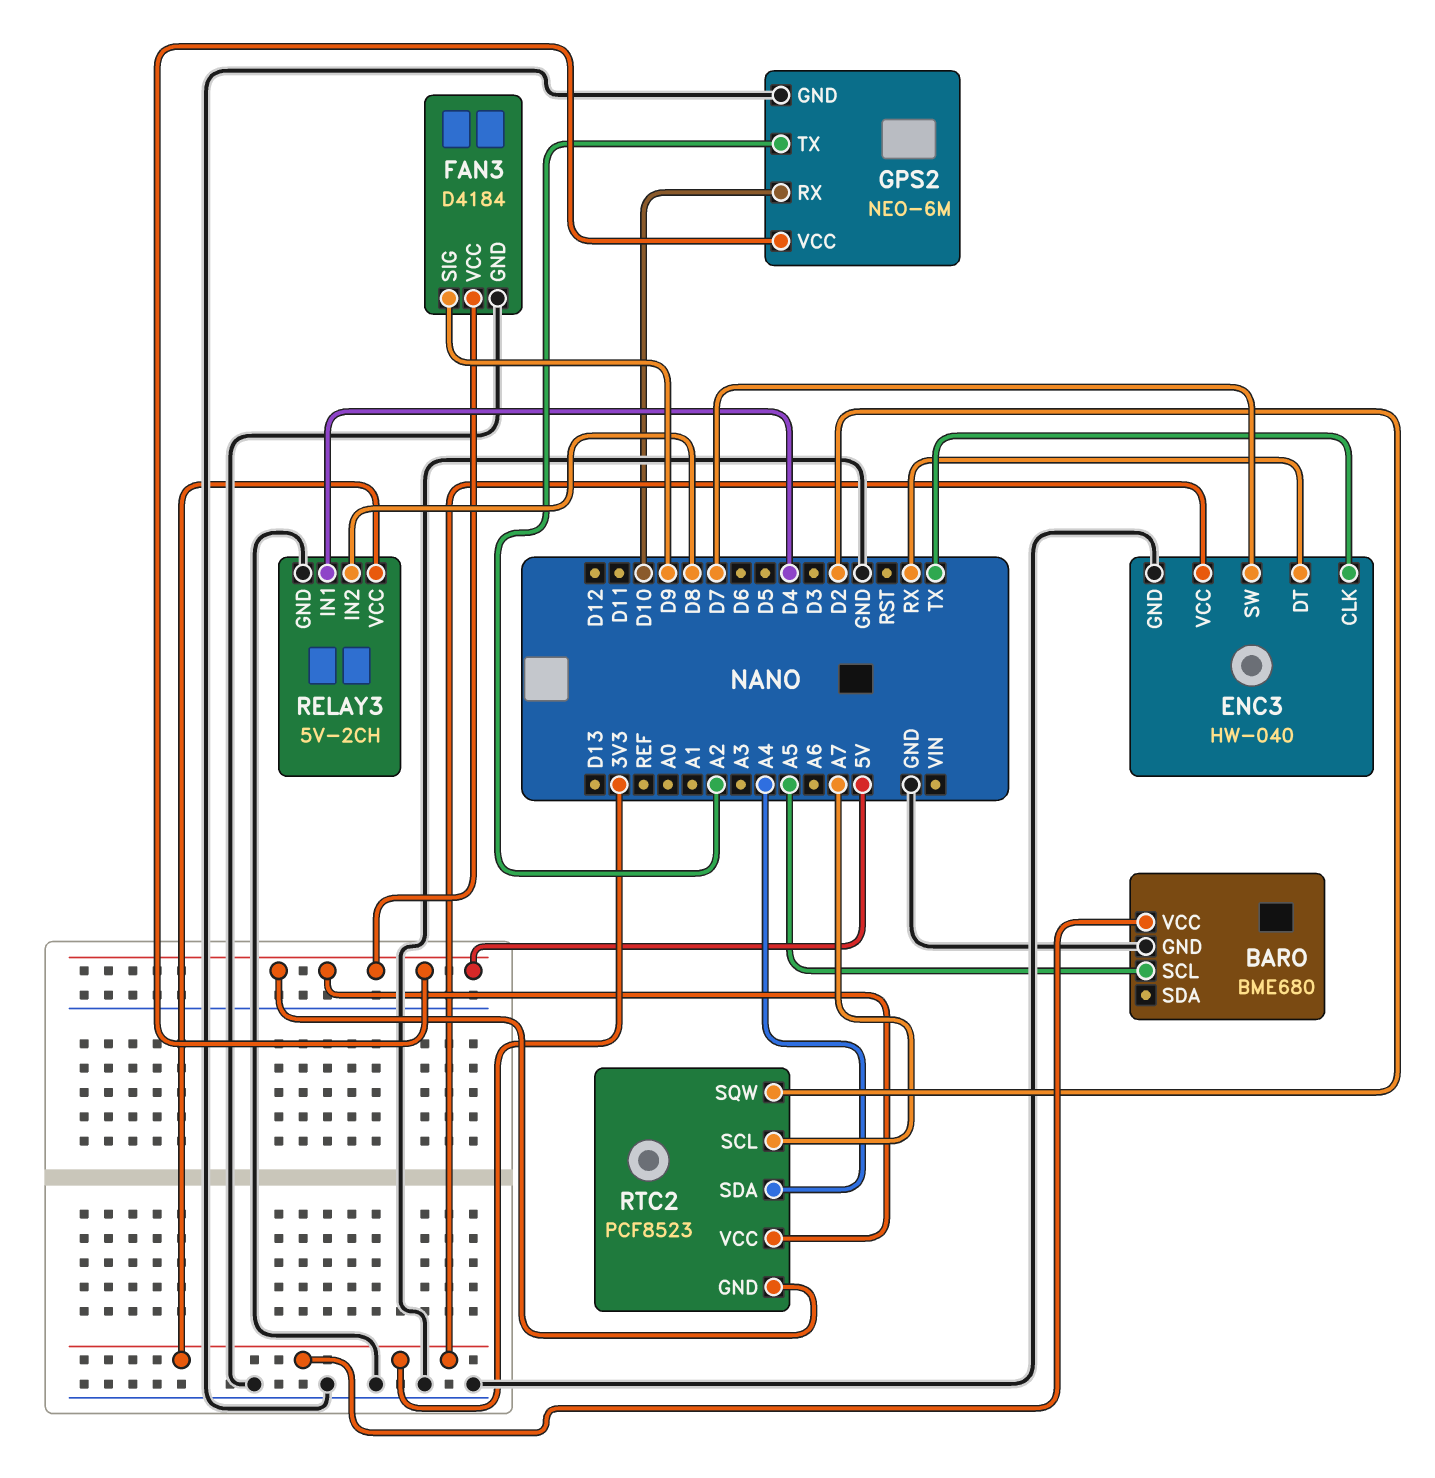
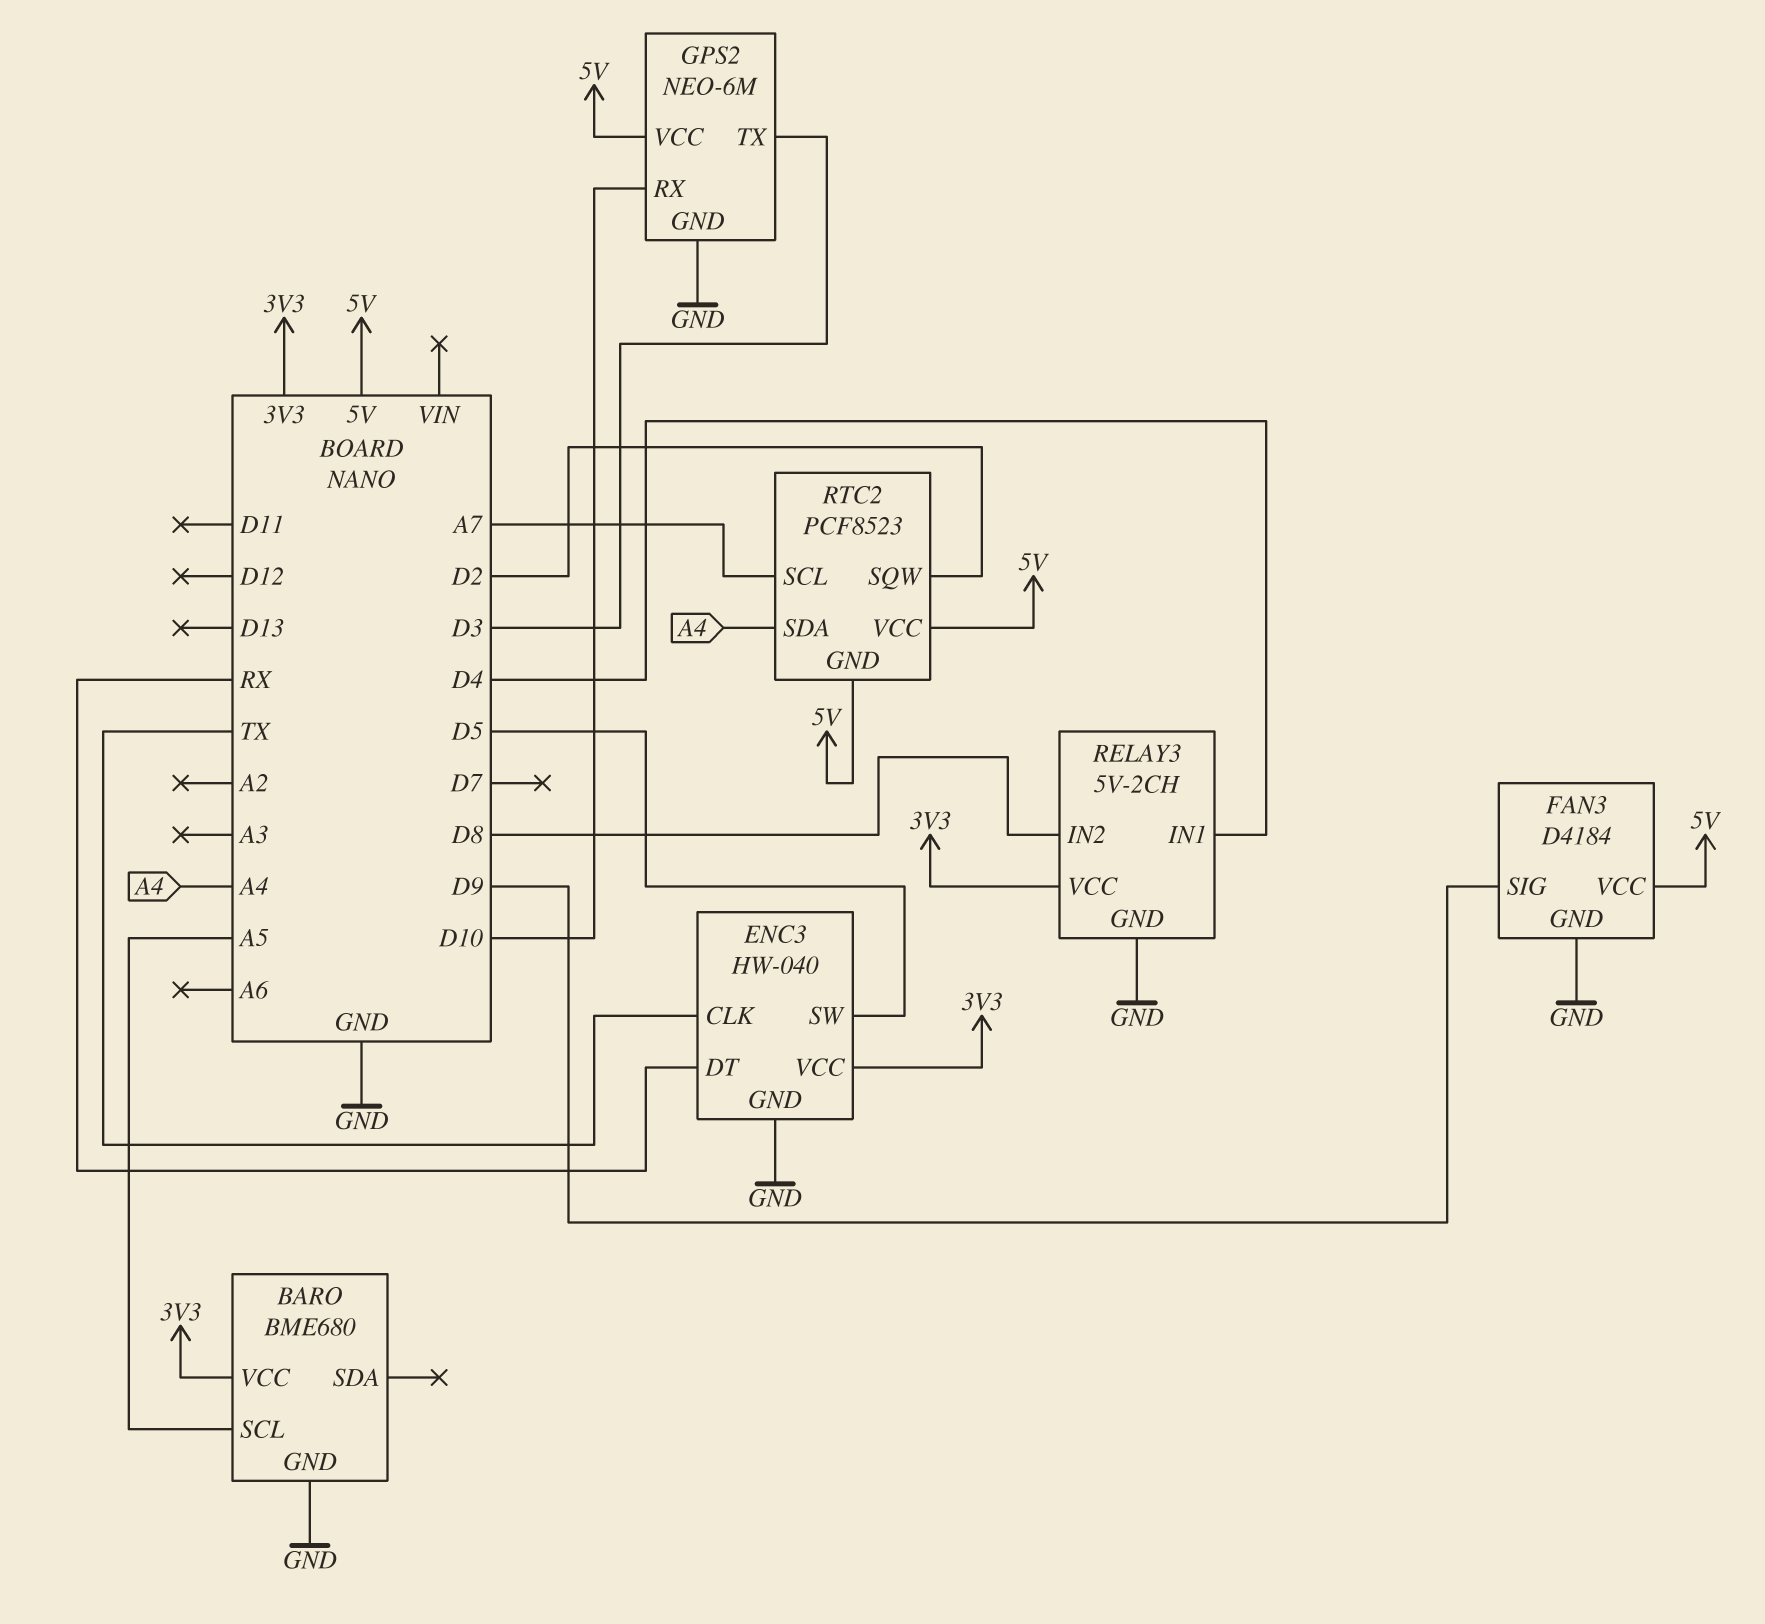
ENC3 pin SW: D7 -> D5
GPS2 pin TX: A2 -> D3

